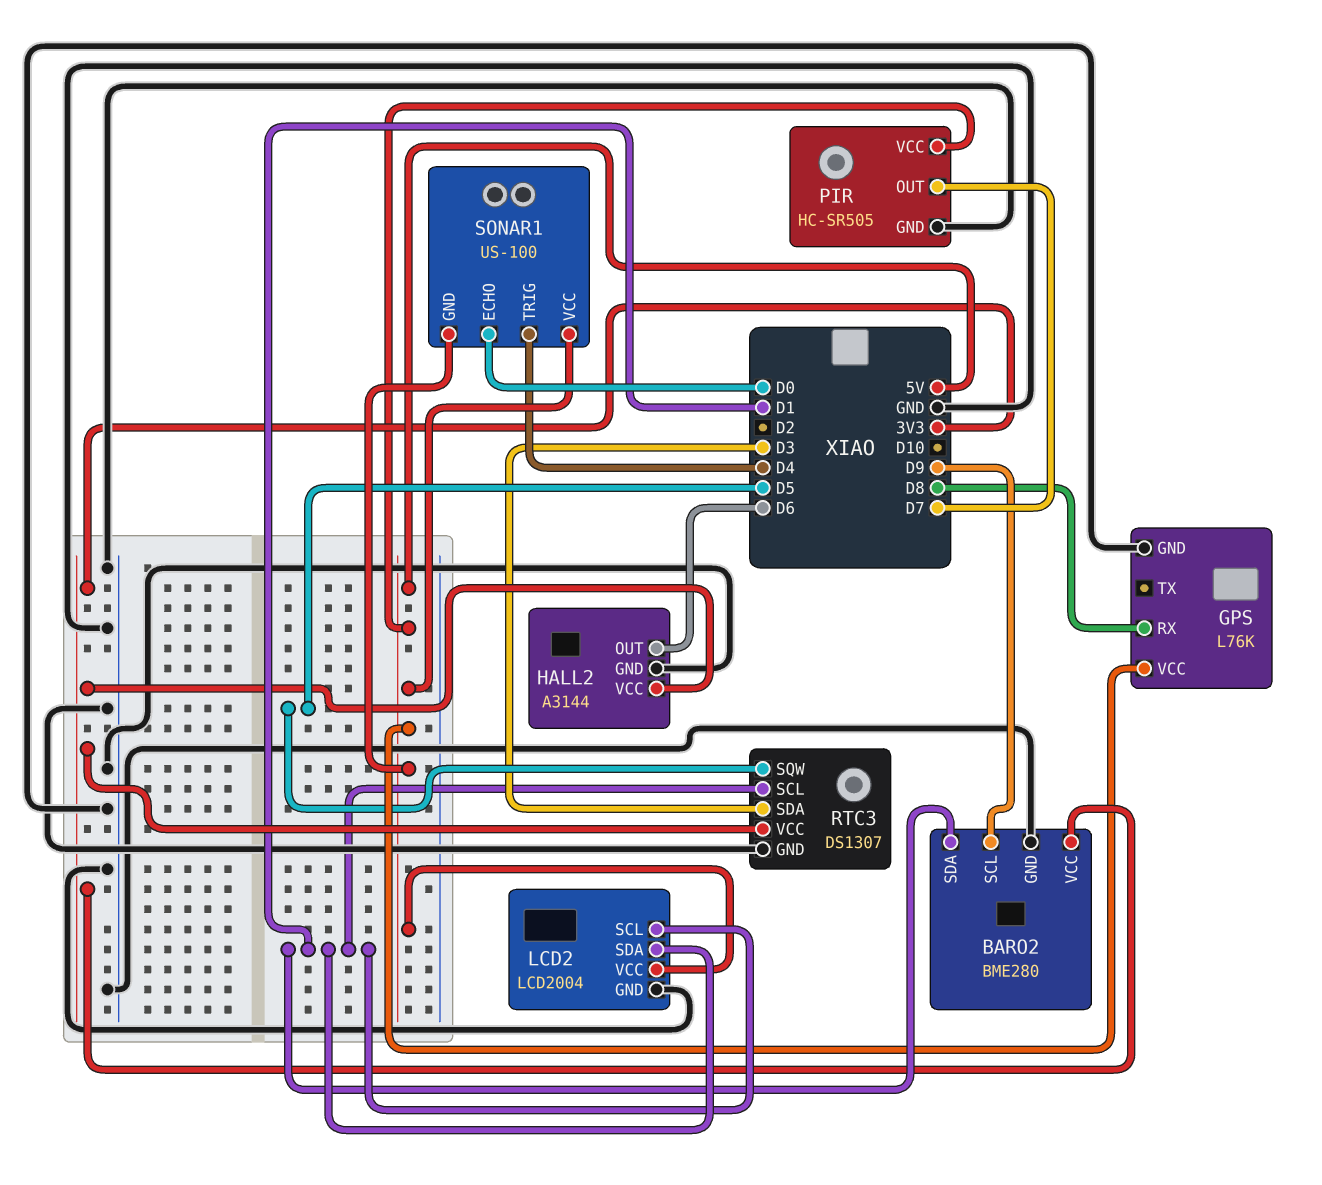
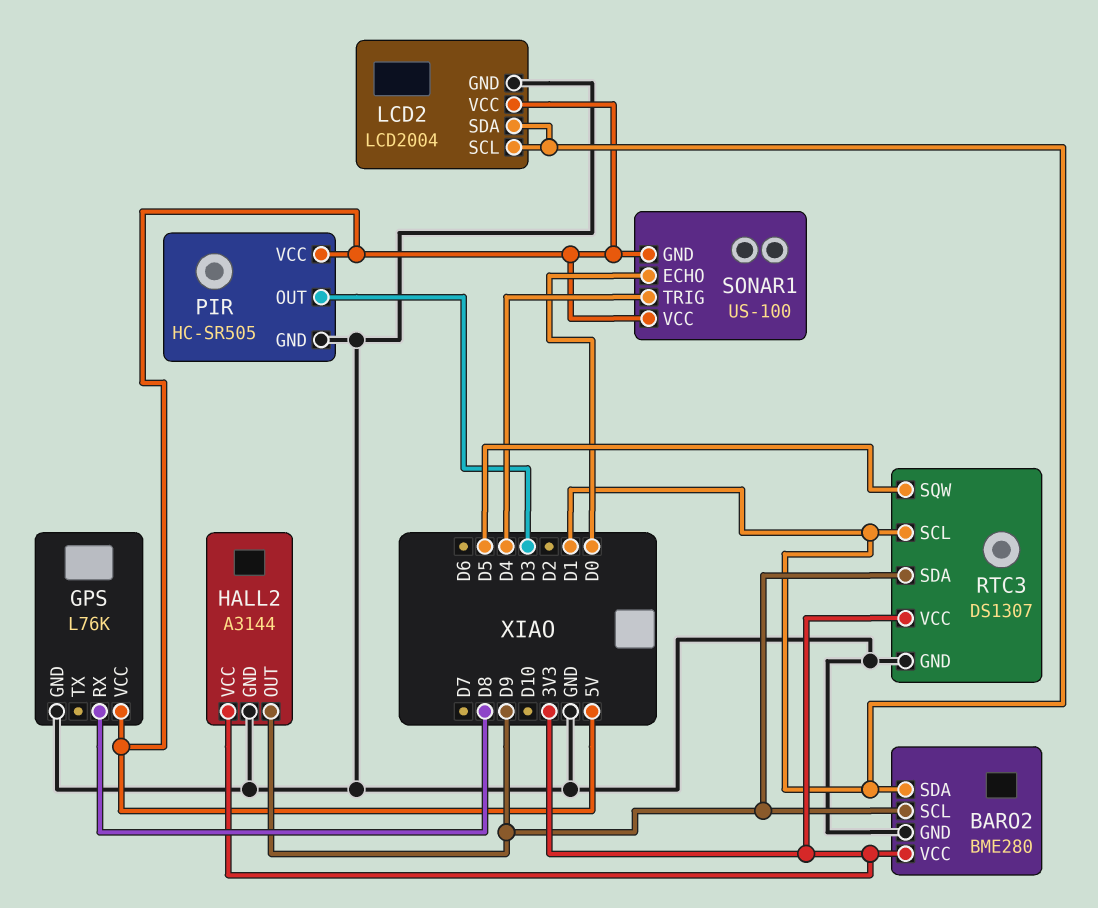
HALL2 pin OUT: D6 -> D9
PIR pin OUT: D7 -> D3
RTC3 pin SDA: D3 -> D9

